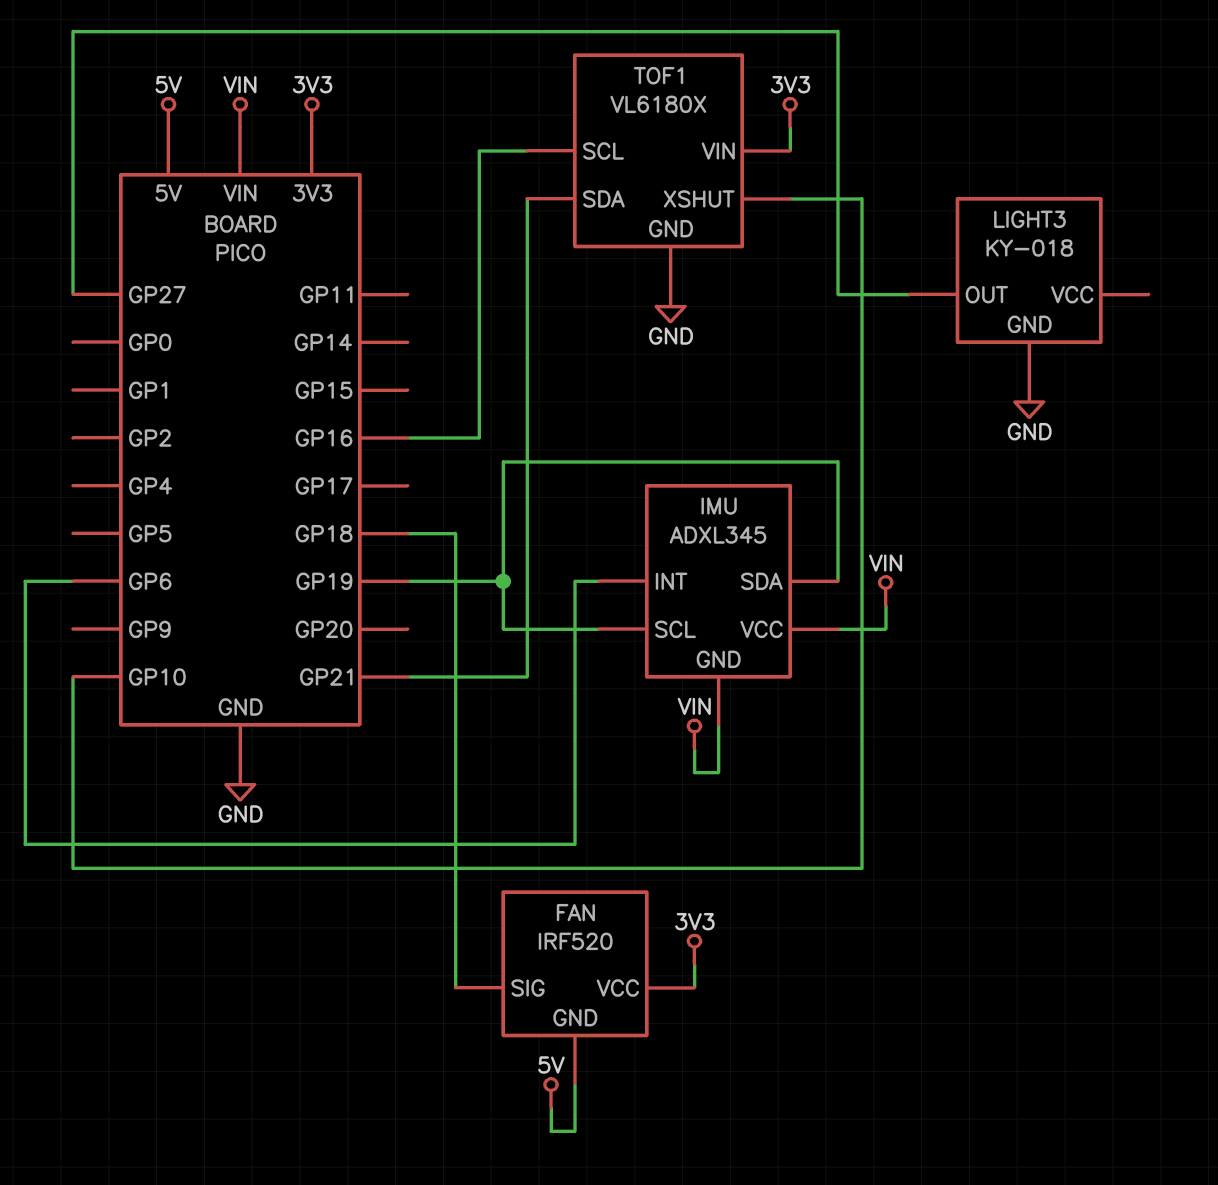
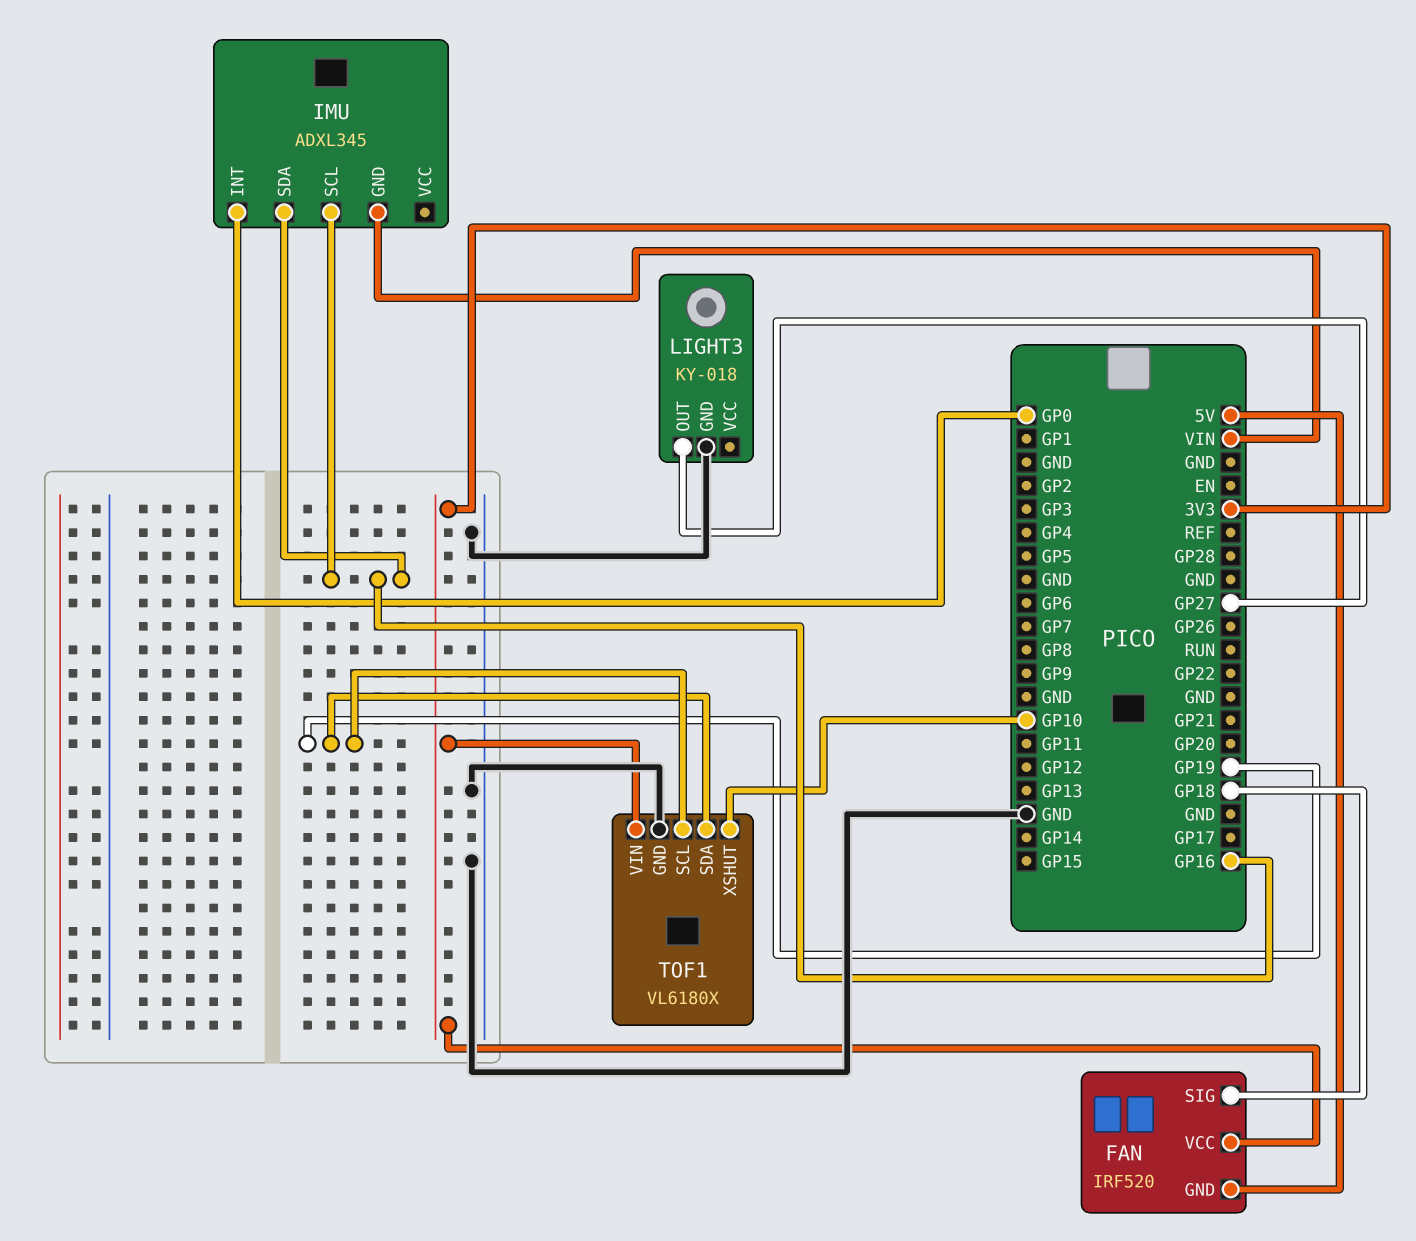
IMU pin INT: GP6 -> GP0
IMU pin SCL: GP19 -> GP16
IMU pin SDA: GP19 -> GP16
IMU pin VCC: VIN -> none
TOF1 pin SCL: GP16 -> GP19
TOF1 pin SDA: GP21 -> GP19

